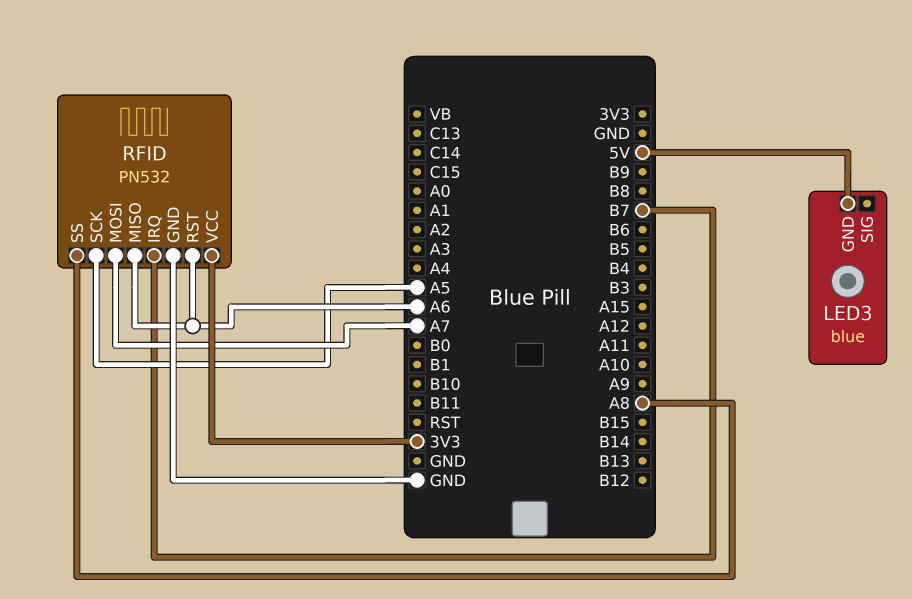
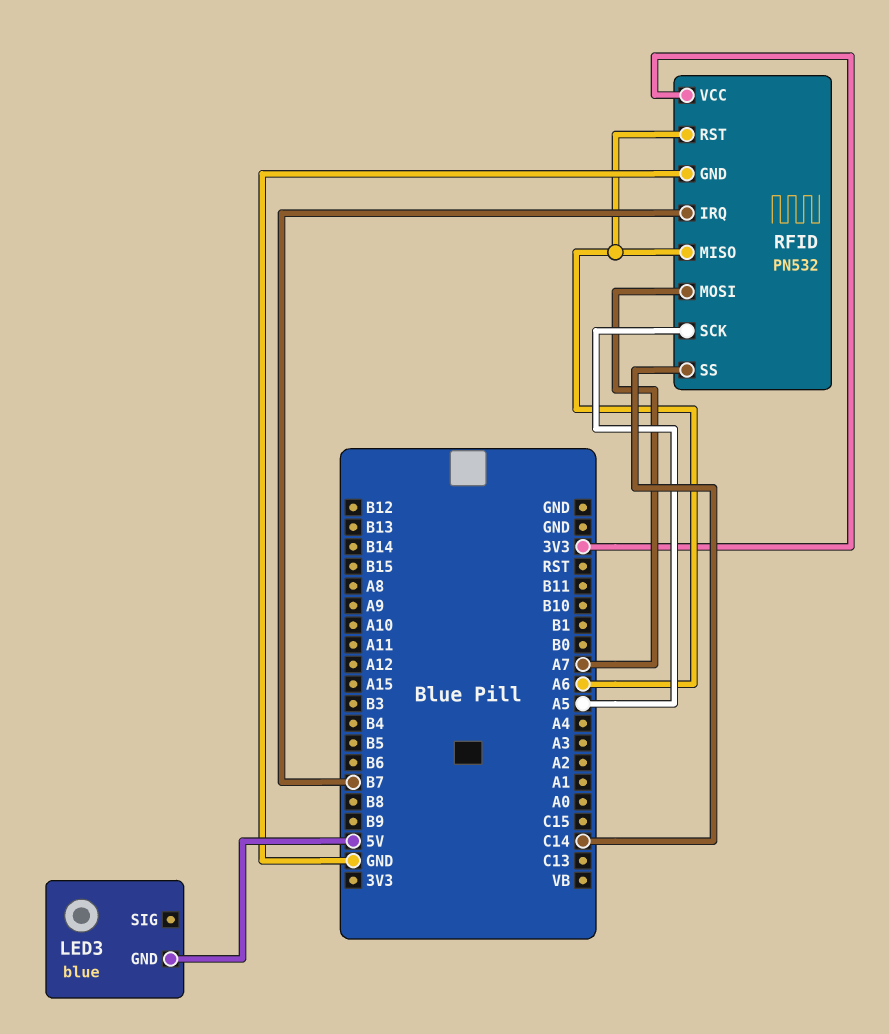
RFID pin SS: A8 -> C14

